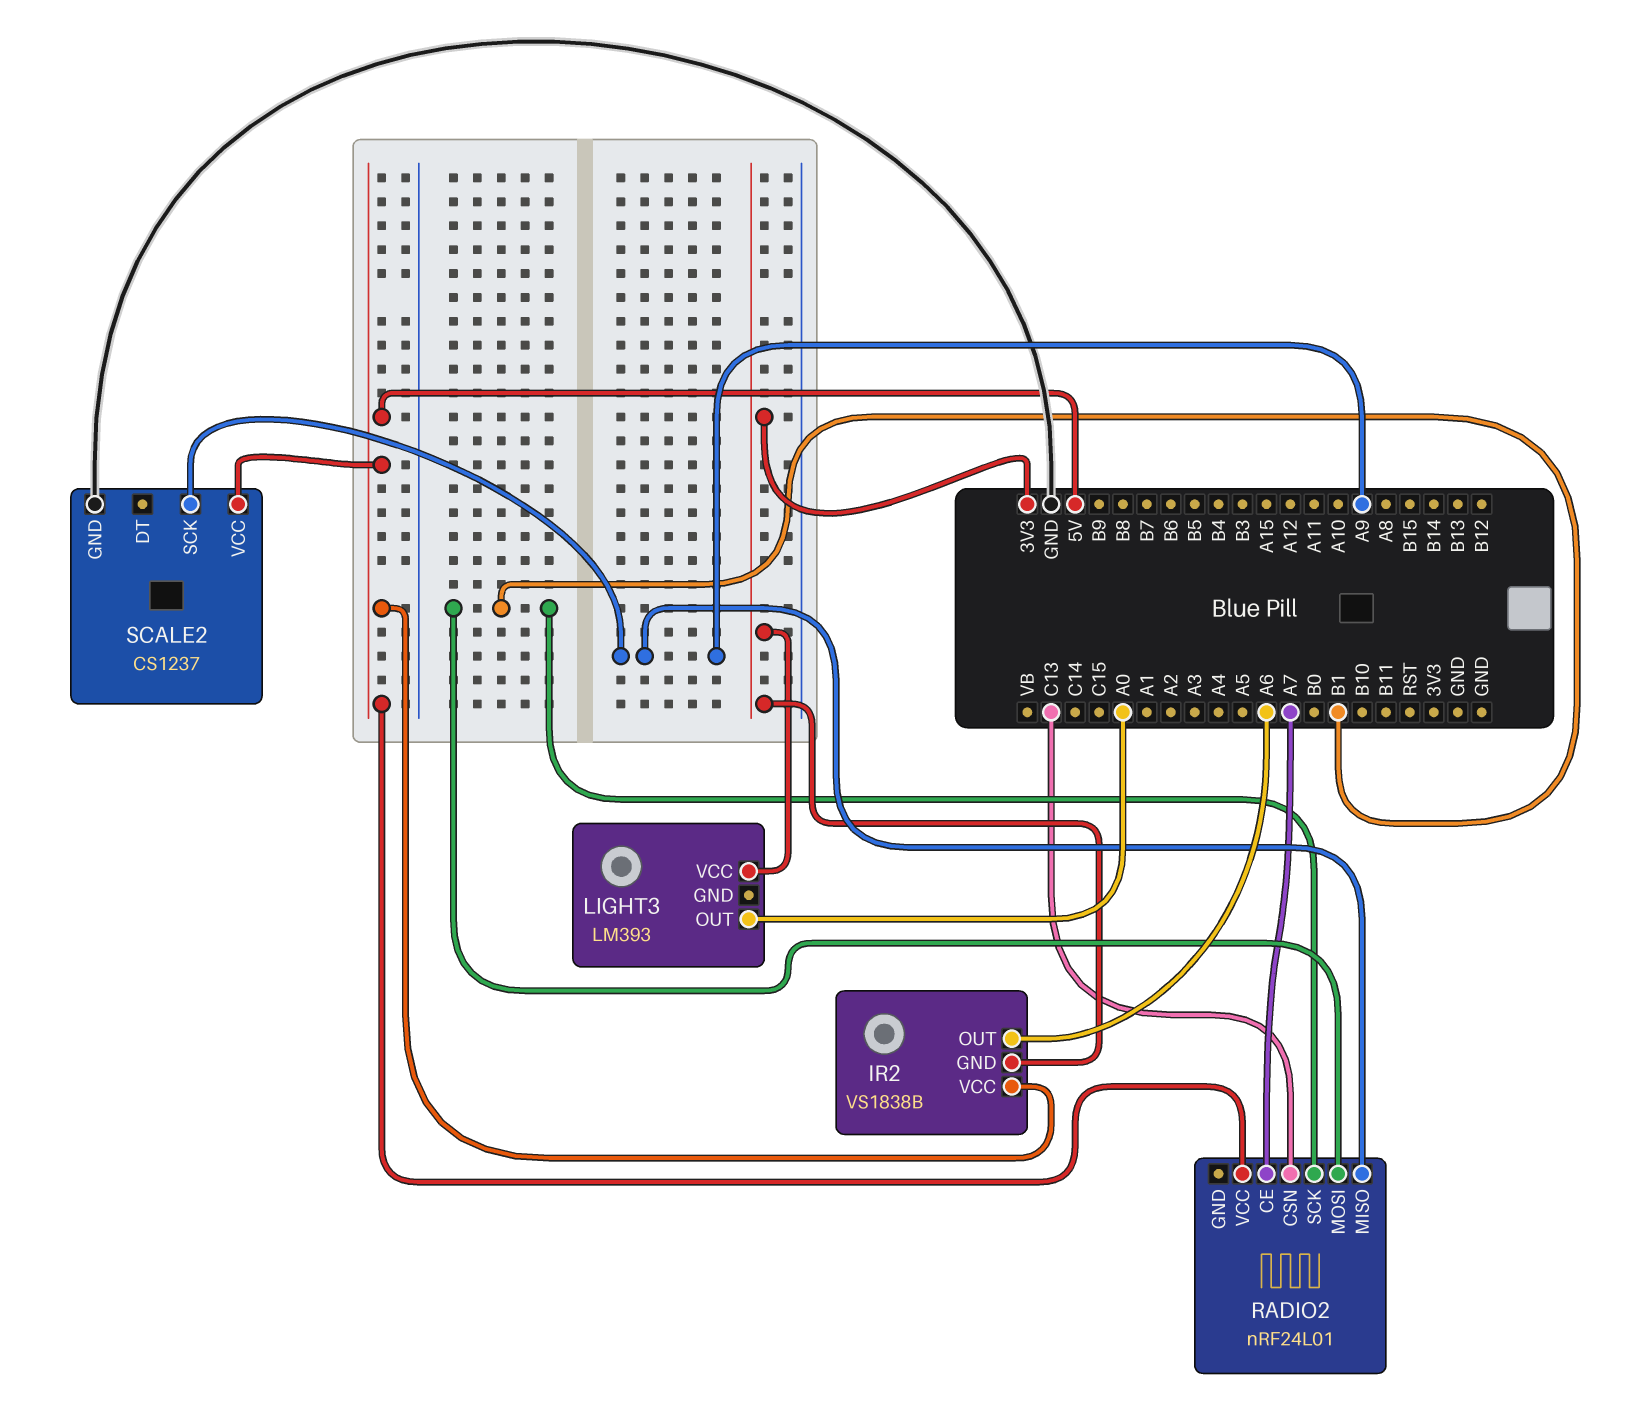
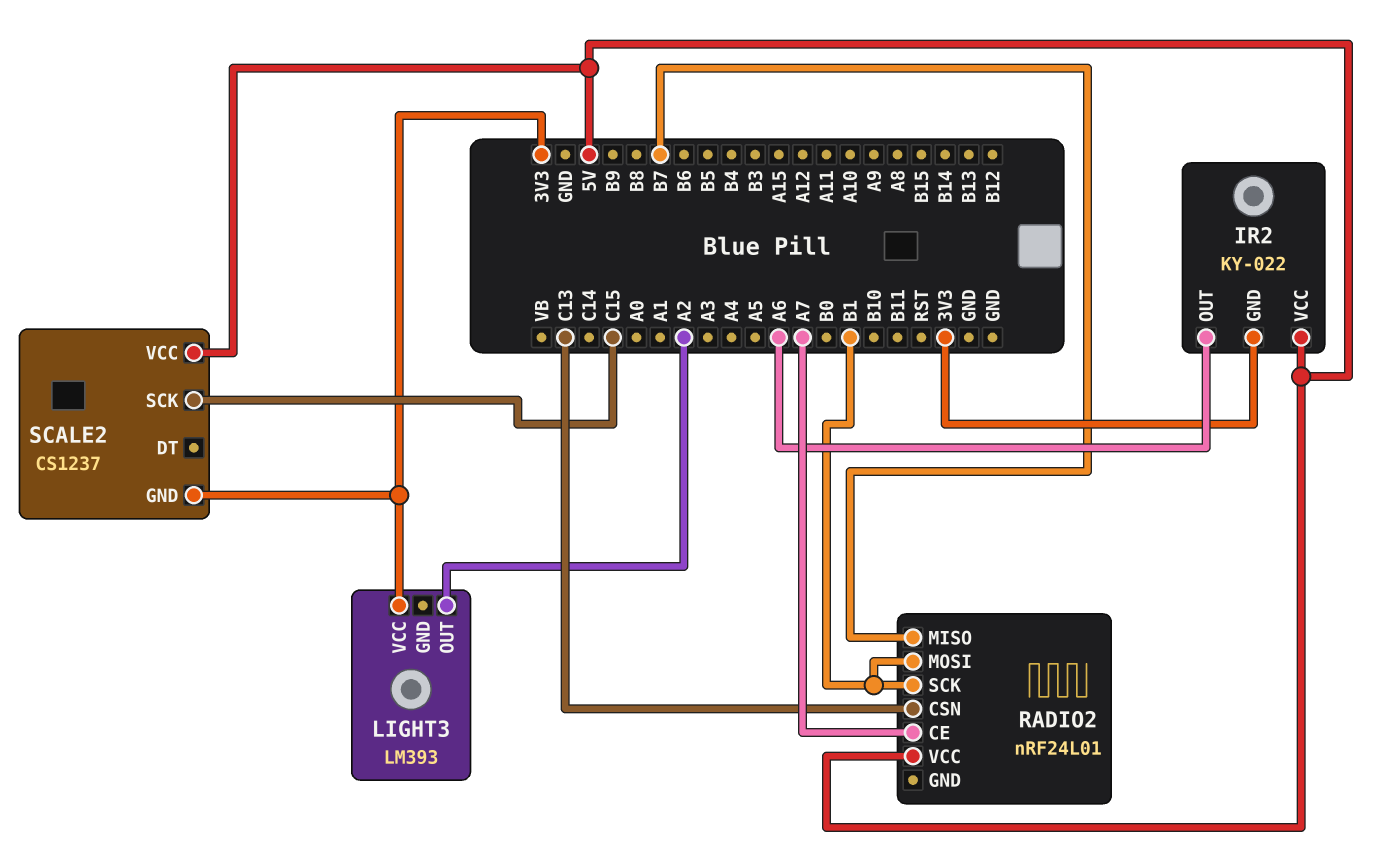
IR2: VS1838B -> KY-022
LIGHT3 pin OUT: A0 -> A2
RADIO2 pin MISO: A9 -> B7
SCALE2 pin GND: GND -> 3V3
SCALE2 pin SCK: A9 -> C15

